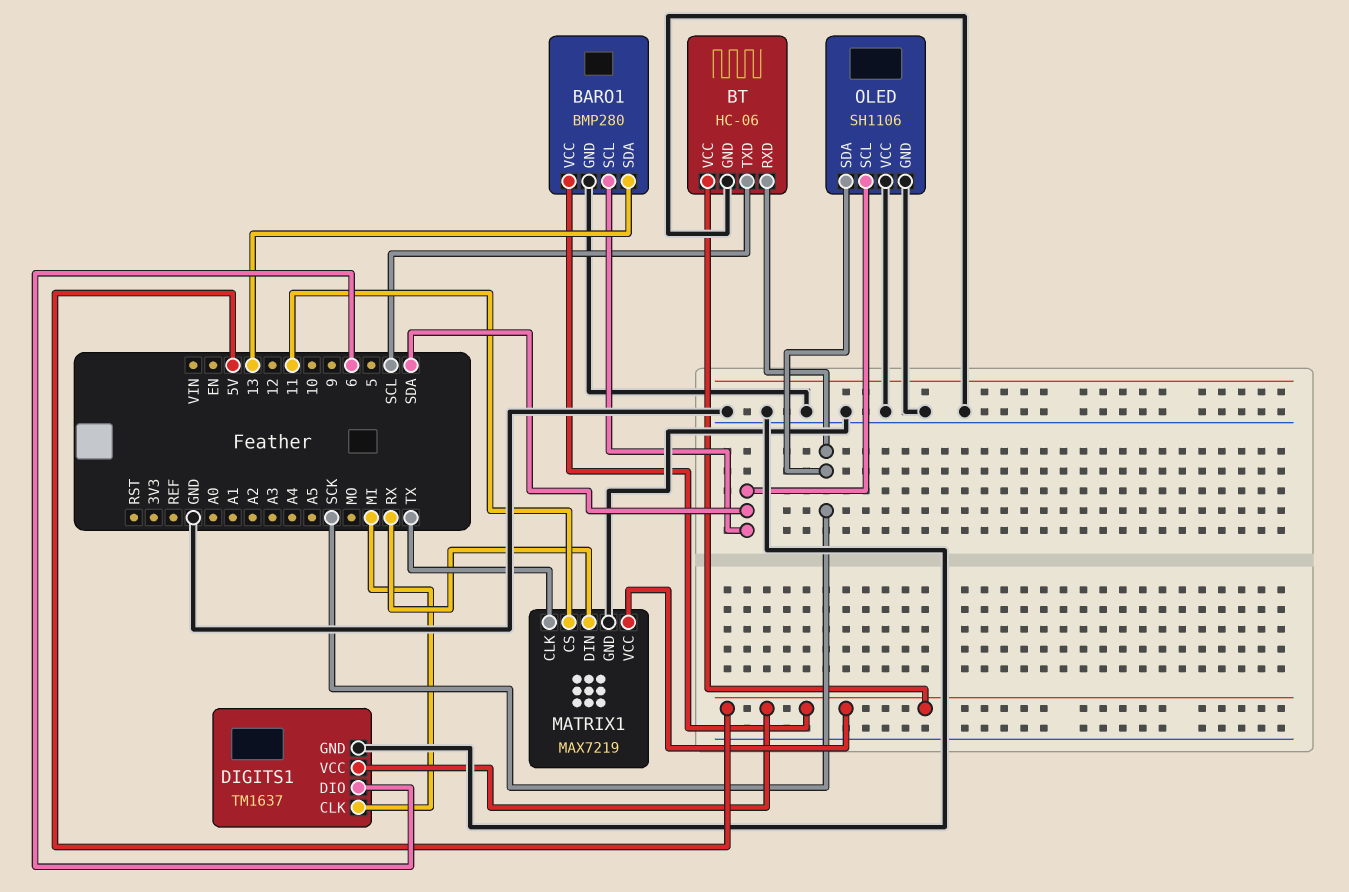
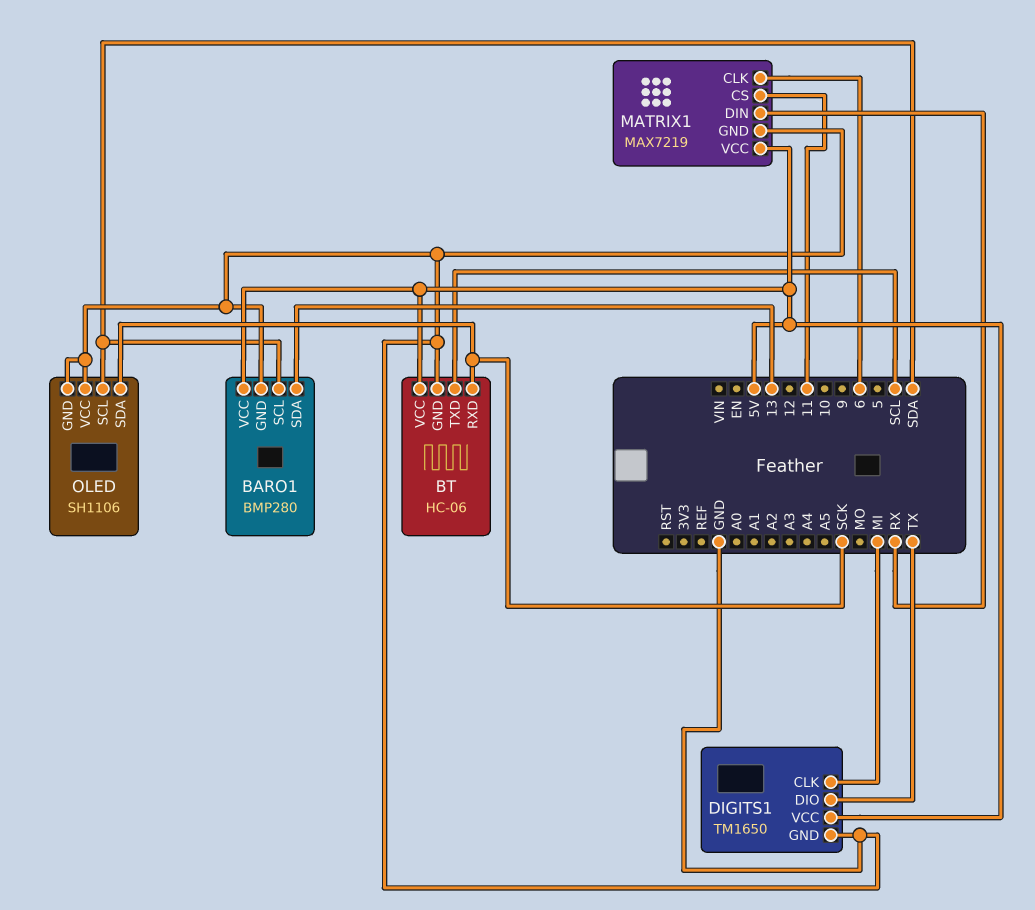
DIGITS1: TM1637 -> TM1650
DIGITS1 pin DIO: 6 -> TX
MATRIX1 pin CLK: TX -> 6

